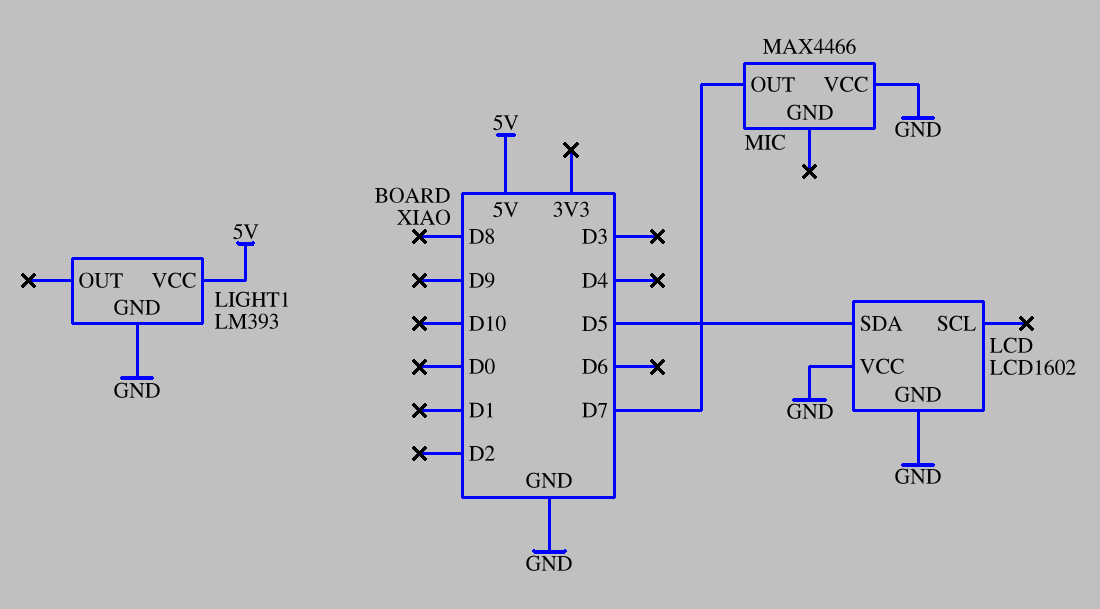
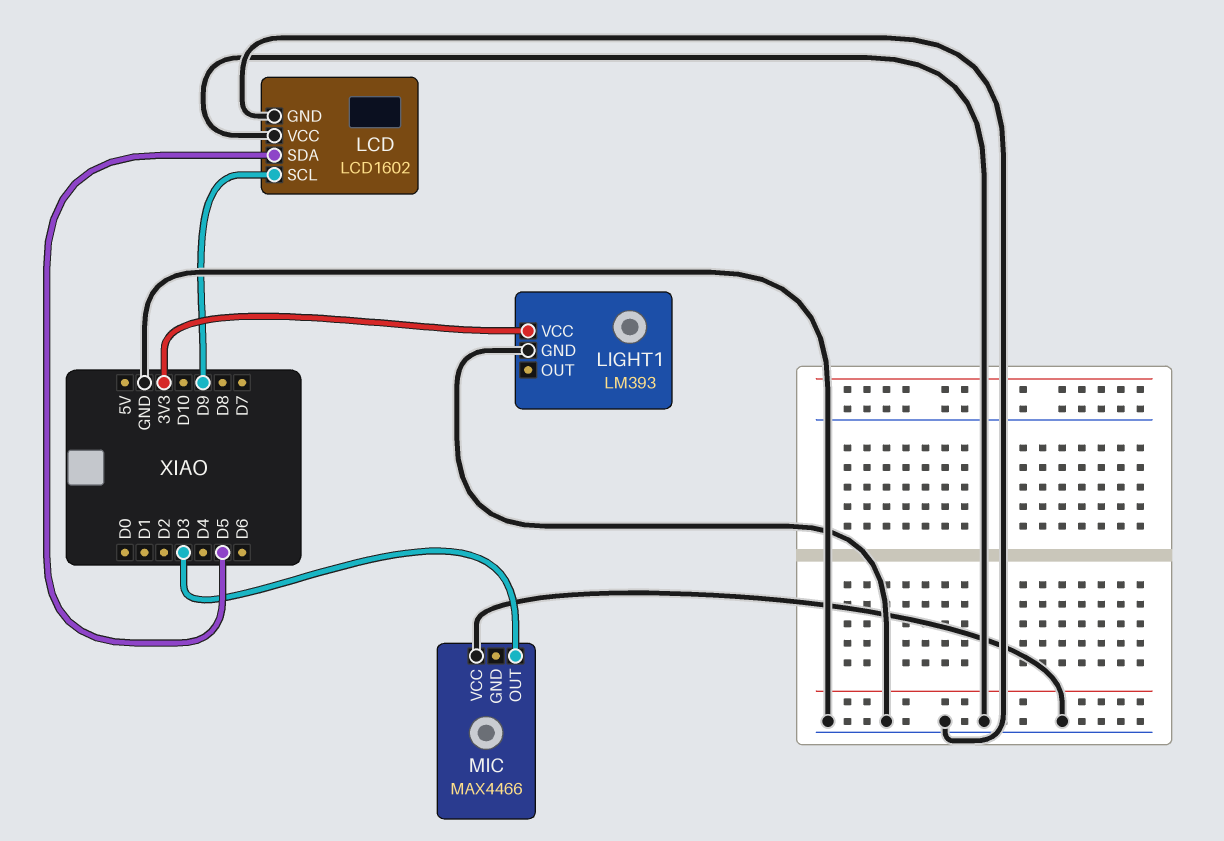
LCD pin SCL: none -> D9
LIGHT1 pin VCC: 5V -> 3V3
MIC pin OUT: D7 -> D3

